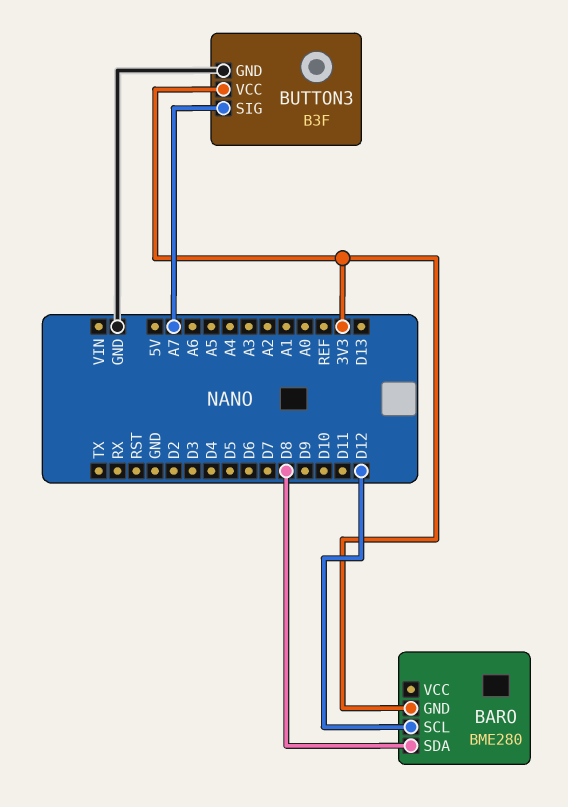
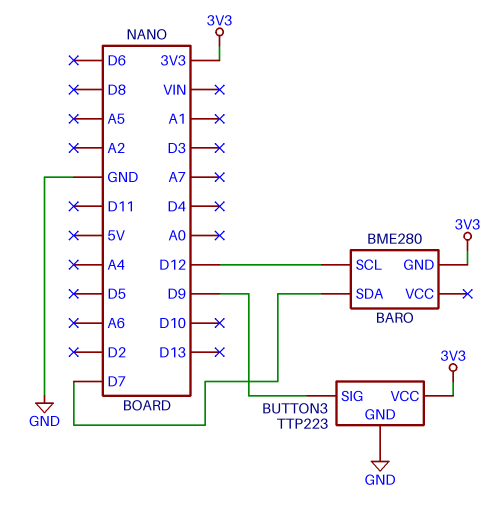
BARO pin SDA: D8 -> D7
BUTTON3: B3F -> TTP223
BUTTON3 pin SIG: A7 -> D9

